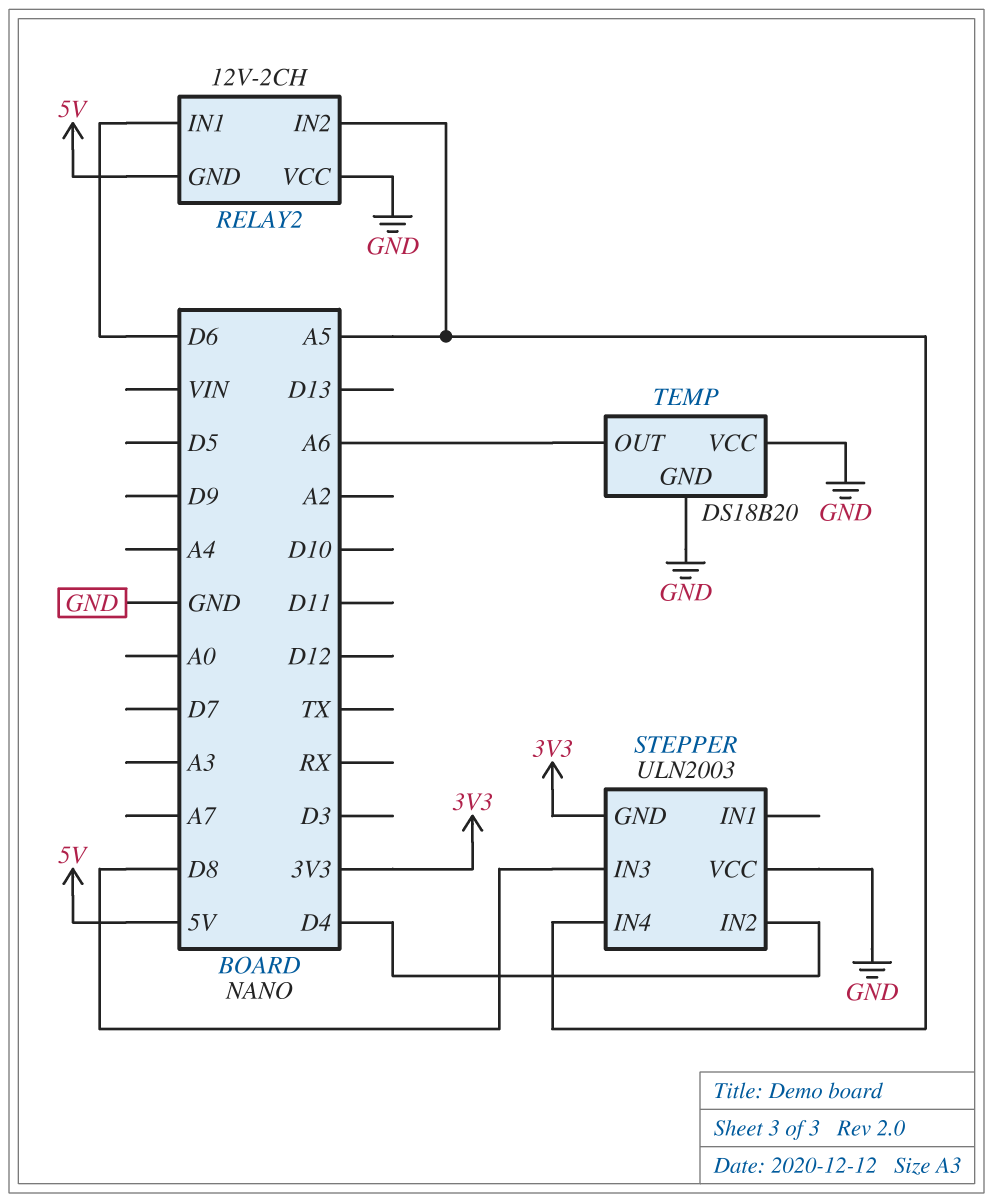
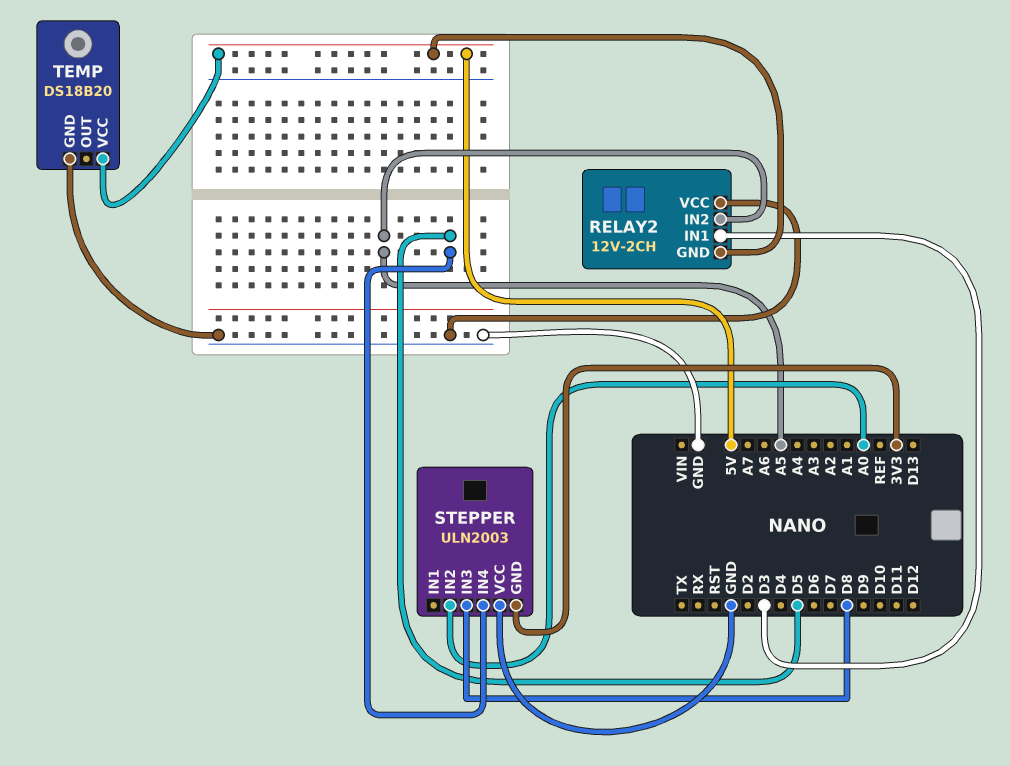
RELAY2 pin IN1: D6 -> D3
STEPPER pin IN2: D4 -> A0
STEPPER pin IN4: A5 -> D5
TEMP pin OUT: A6 -> none
TEMP pin VCC: GND -> 5V

